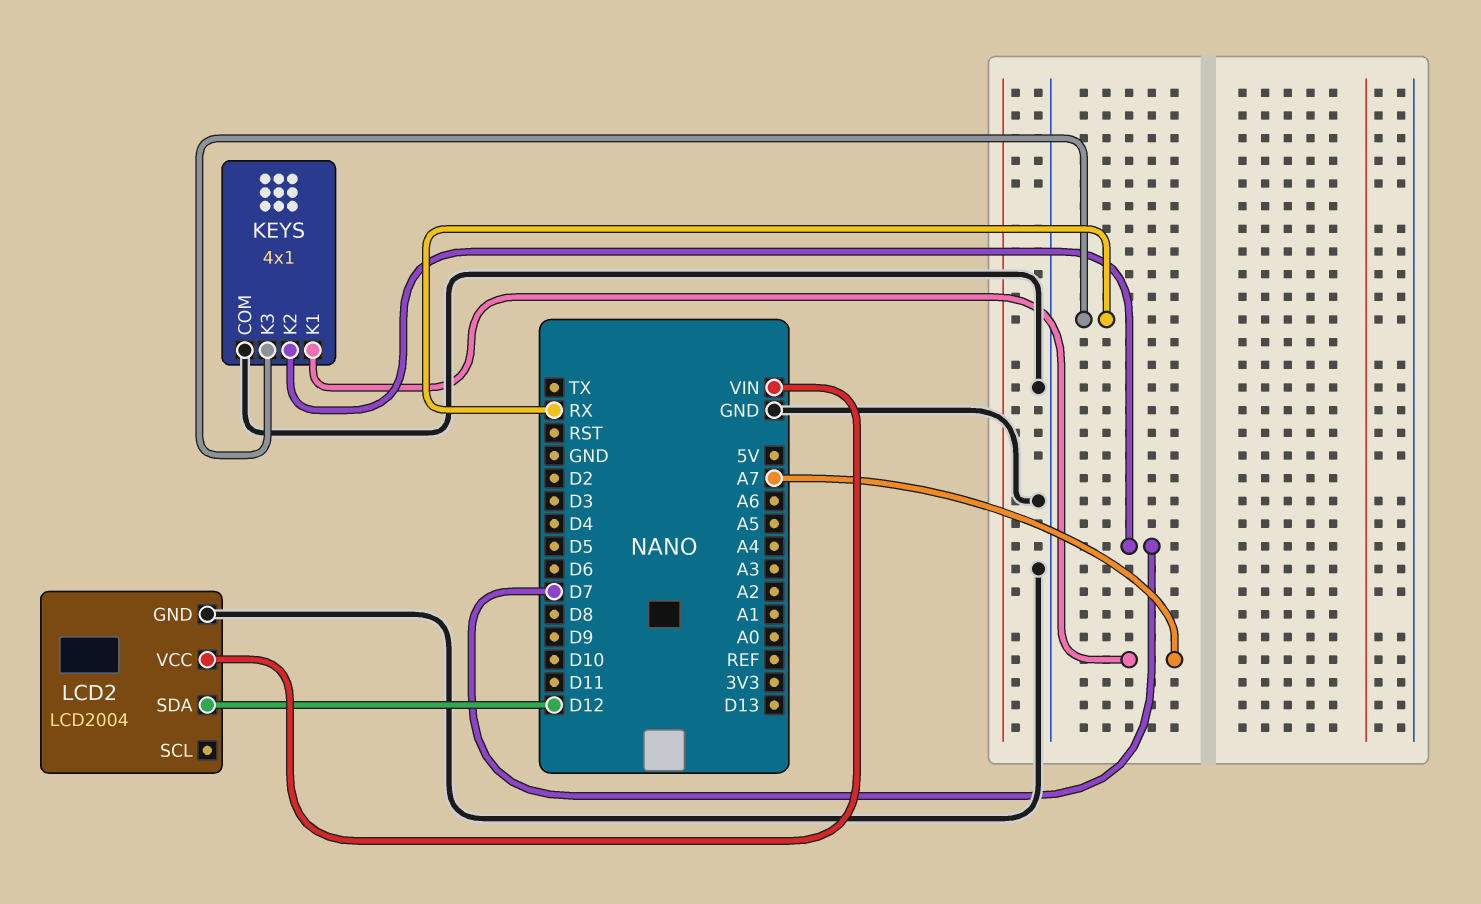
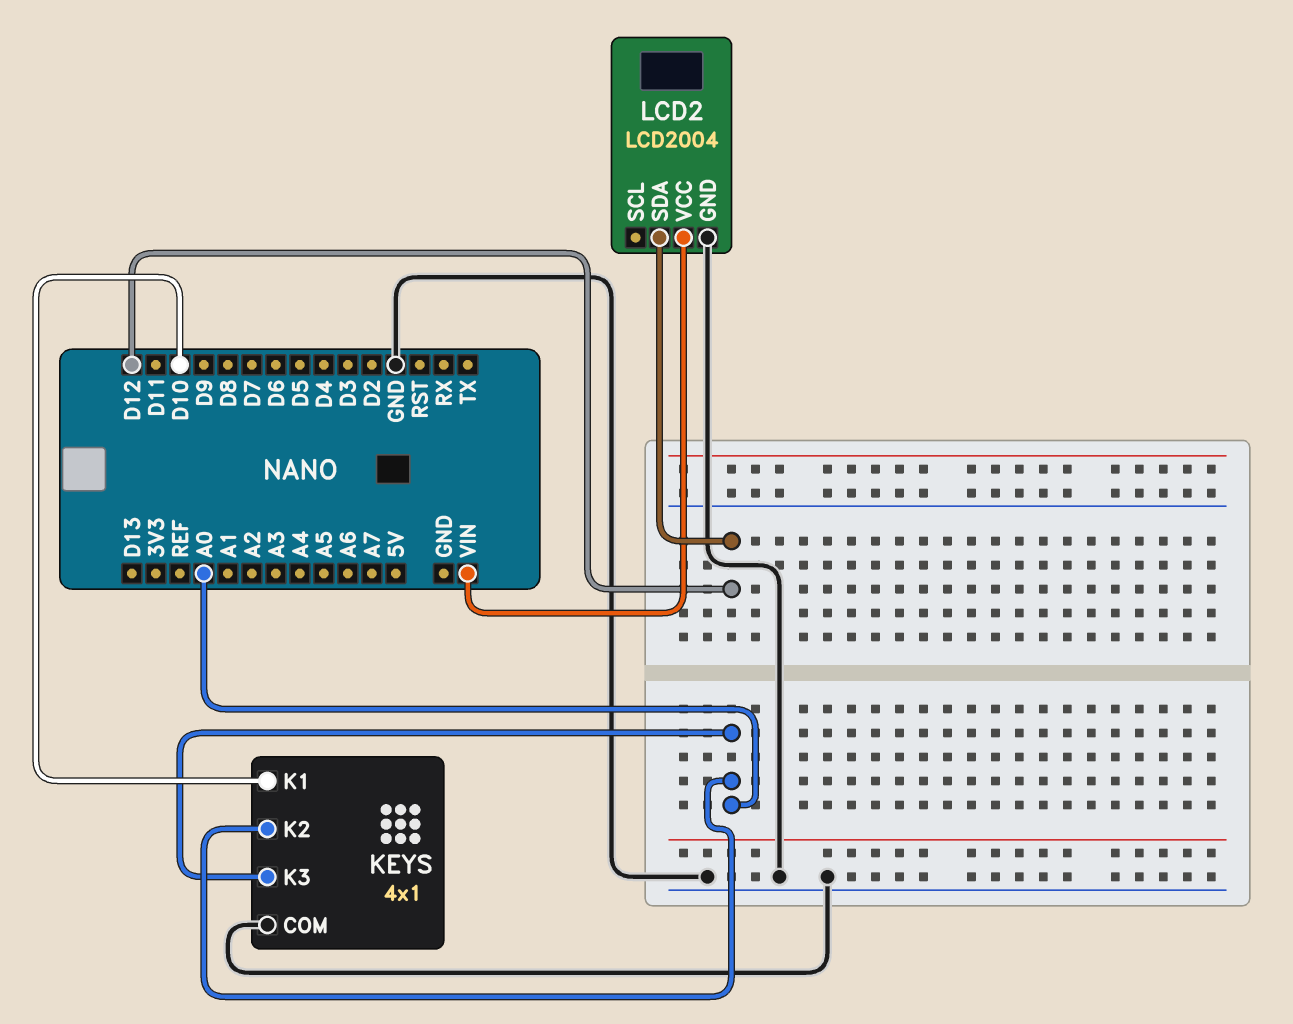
KEYS pin K1: A7 -> D10
KEYS pin K2: D7 -> A0
KEYS pin K3: RX -> A0

